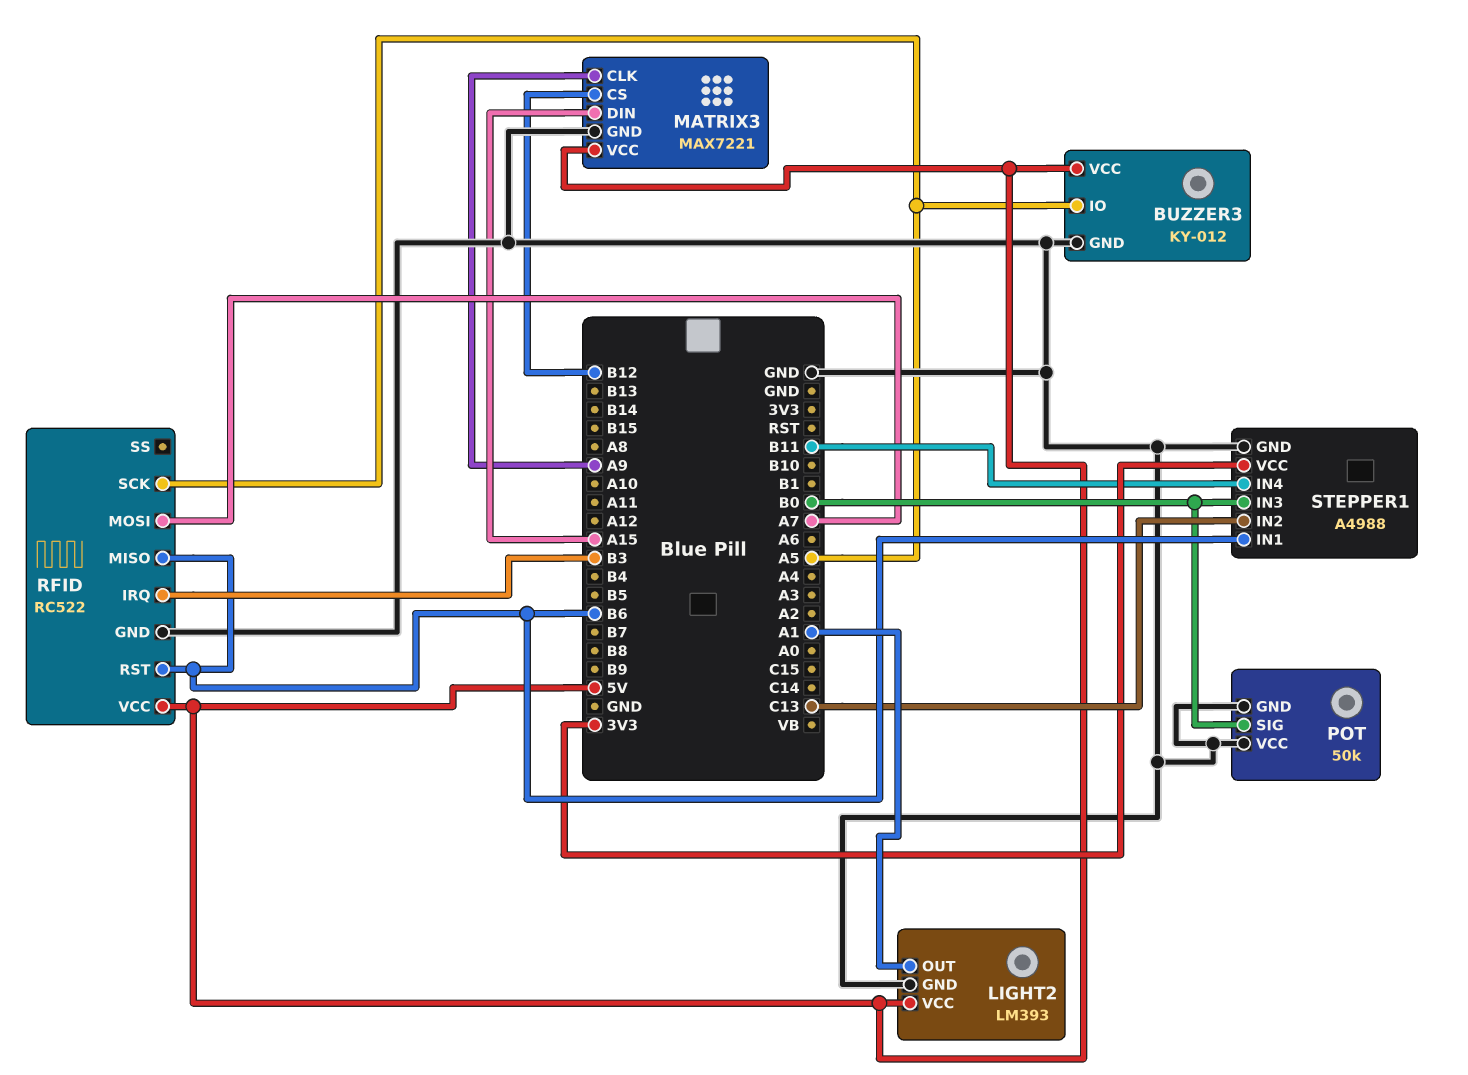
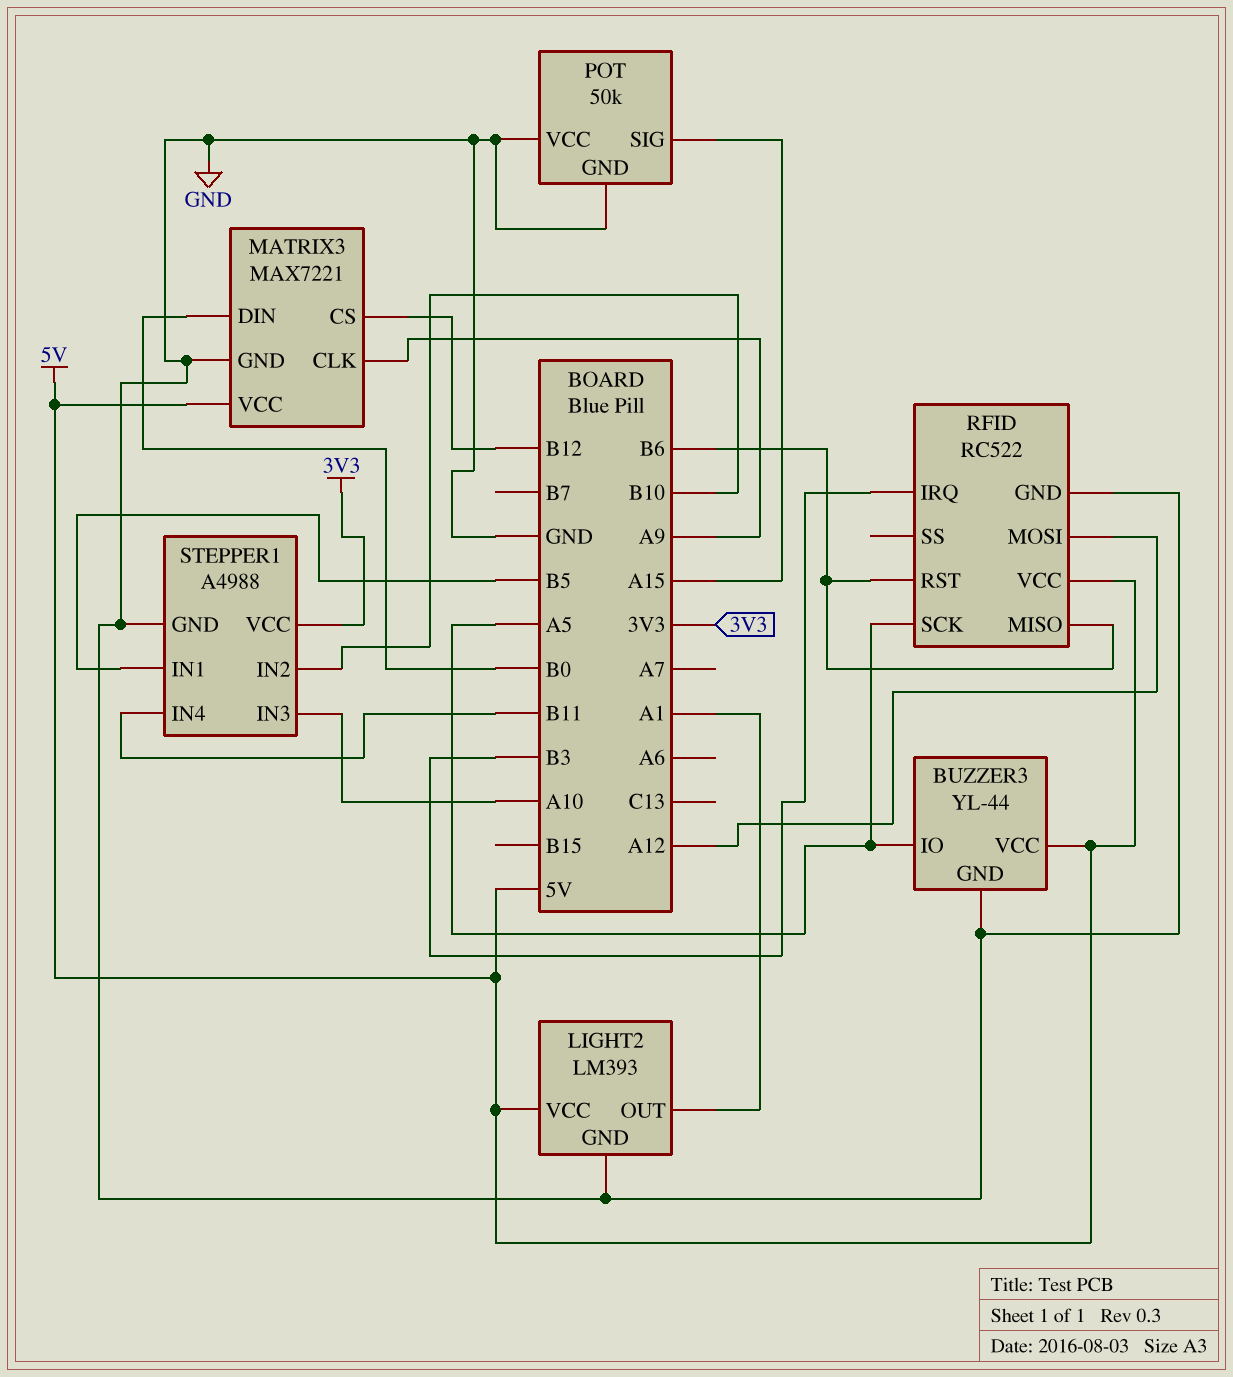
BUZZER3: KY-012 -> YL-44
MATRIX3 pin DIN: A15 -> B0
POT pin SIG: B0 -> A15
RFID pin MOSI: A7 -> A12
STEPPER1 pin IN1: B6 -> B5
STEPPER1 pin IN2: C13 -> B10
STEPPER1 pin IN3: B0 -> A10

